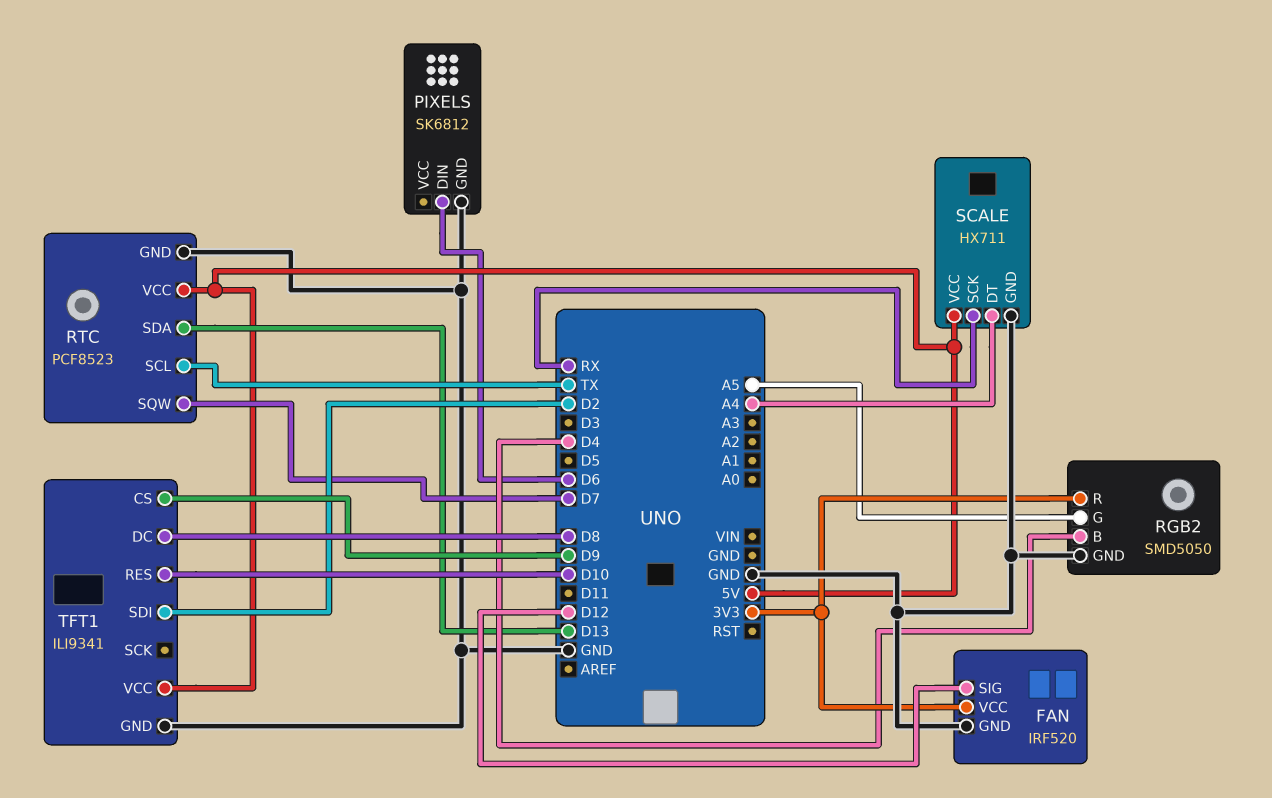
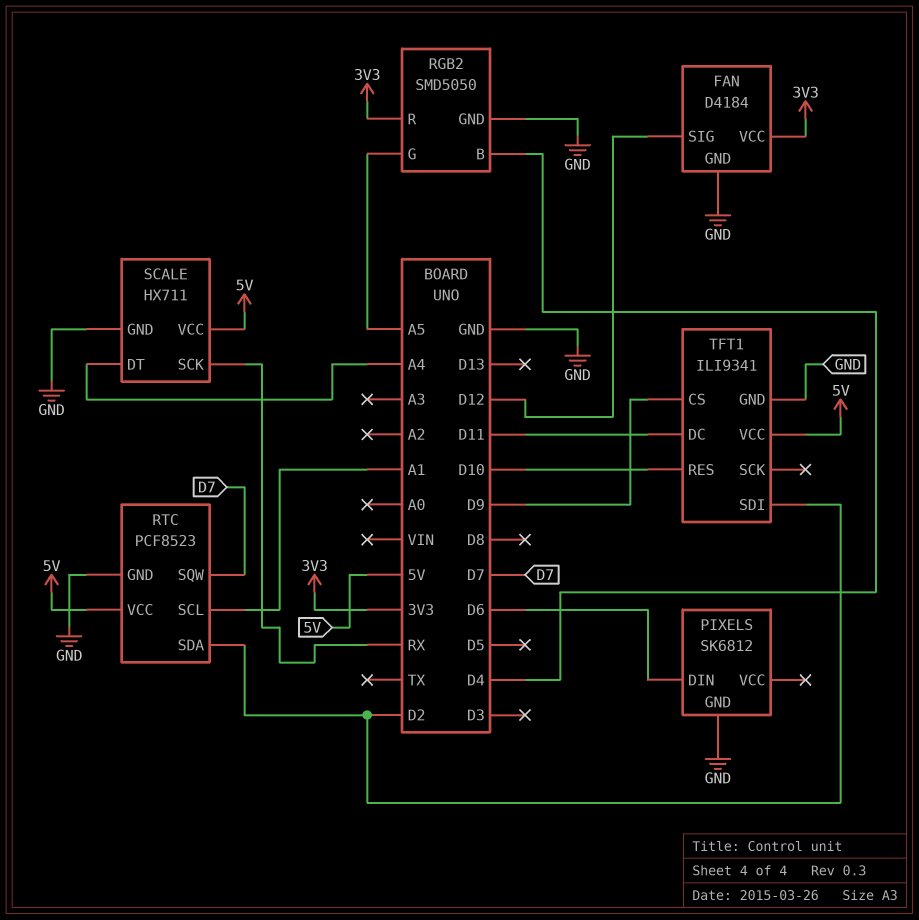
FAN: IRF520 -> D4184
RTC pin SCL: TX -> A1
RTC pin SDA: D13 -> D2
TFT1 pin DC: D8 -> D11

